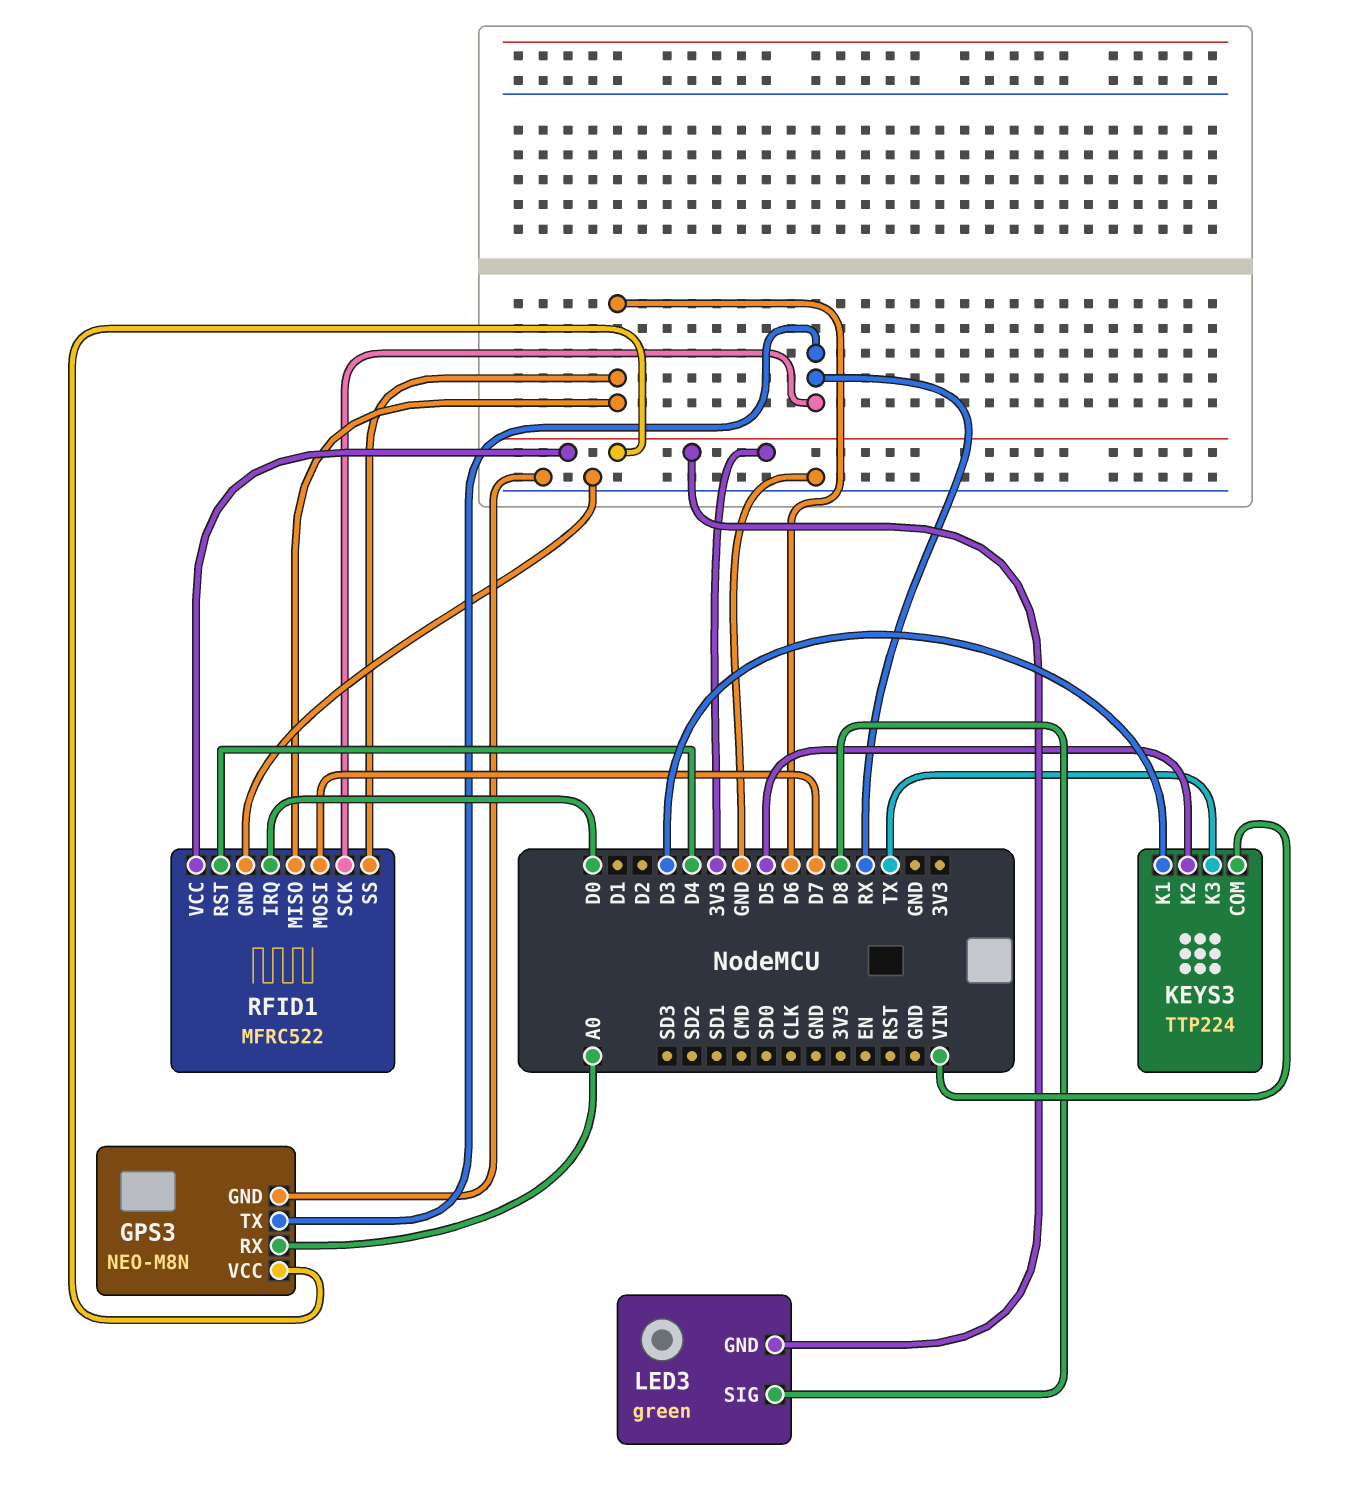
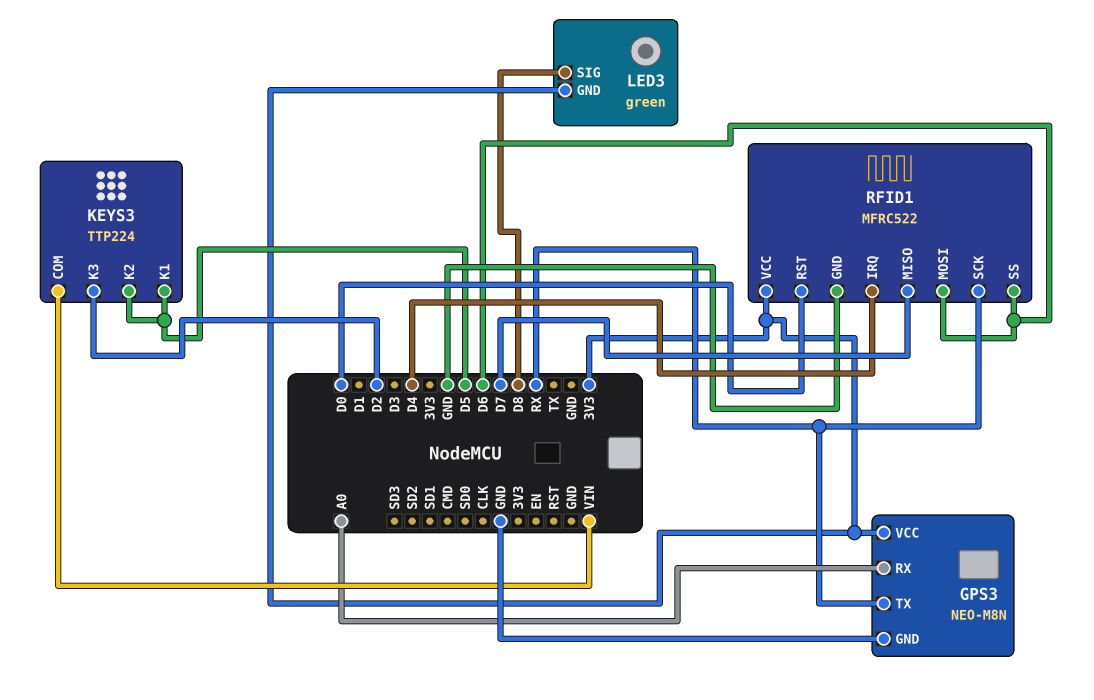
KEYS3 pin K1: D3 -> D5
KEYS3 pin K3: TX -> D2
RFID1 pin IRQ: D0 -> D4
RFID1 pin MISO: D6 -> D7
RFID1 pin MOSI: D7 -> D6
RFID1 pin RST: D4 -> D0

